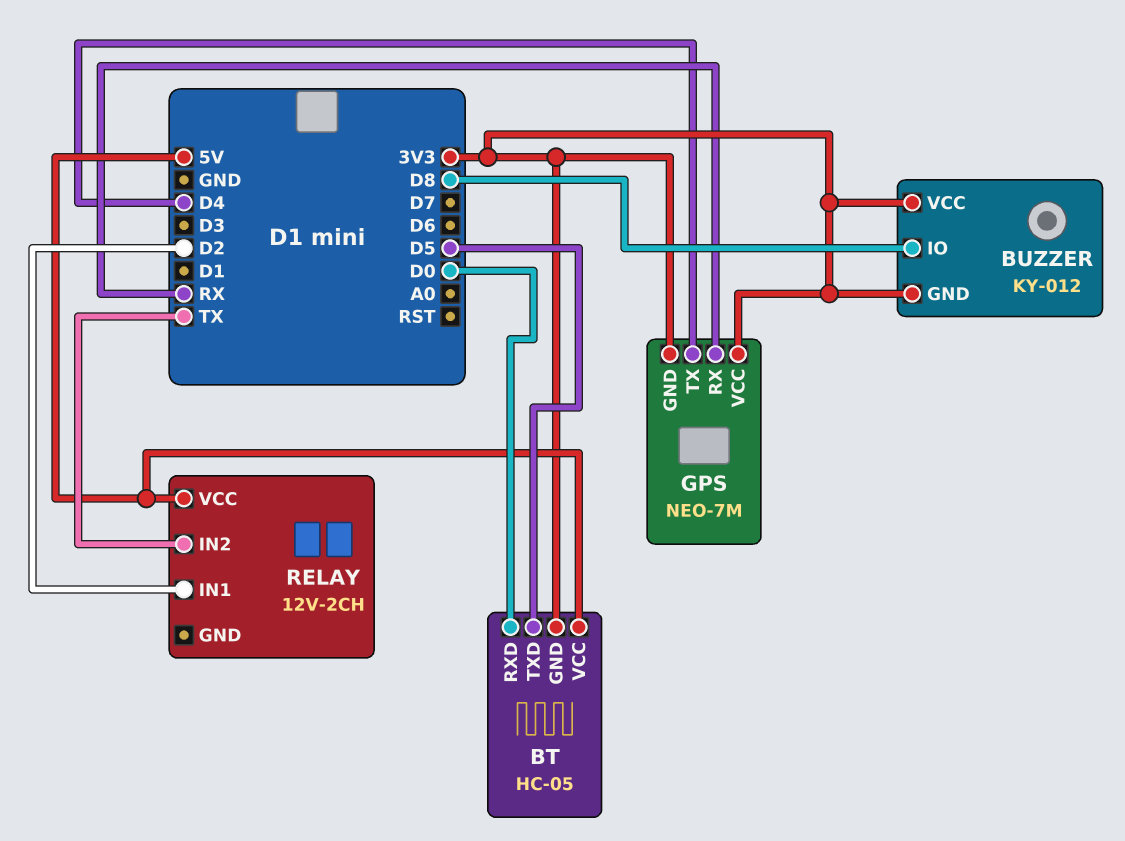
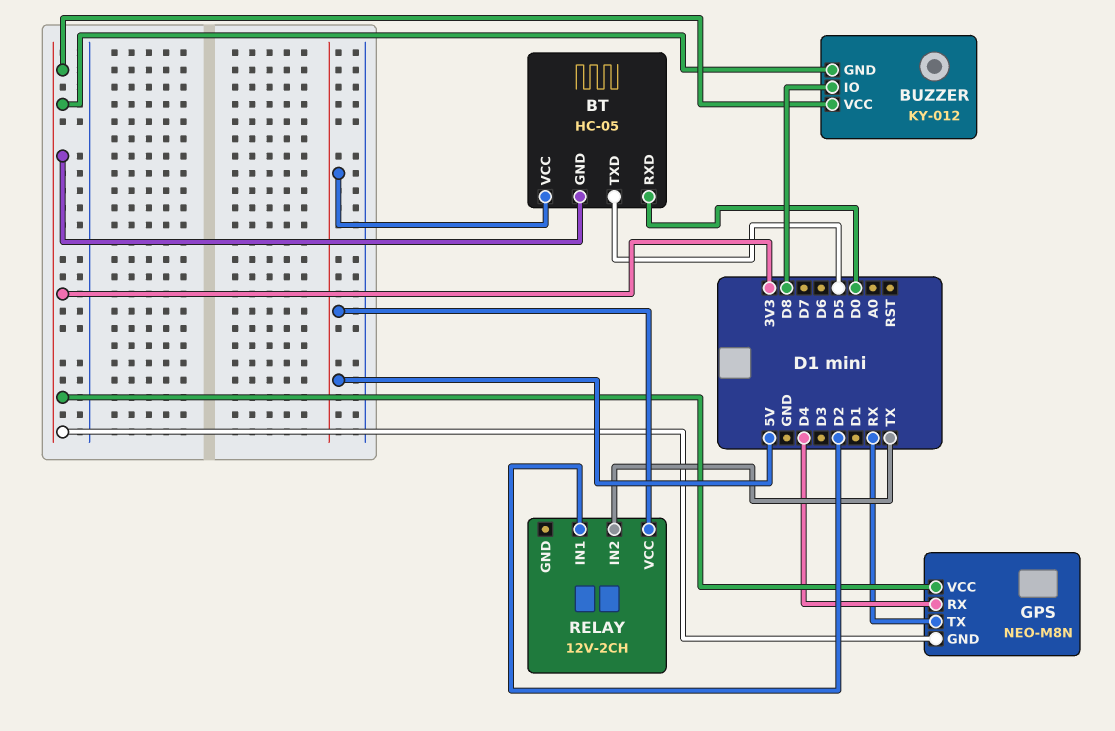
GPS: NEO-7M -> NEO-M8N
GPS pin RX: RX -> D4
GPS pin TX: D4 -> RX

